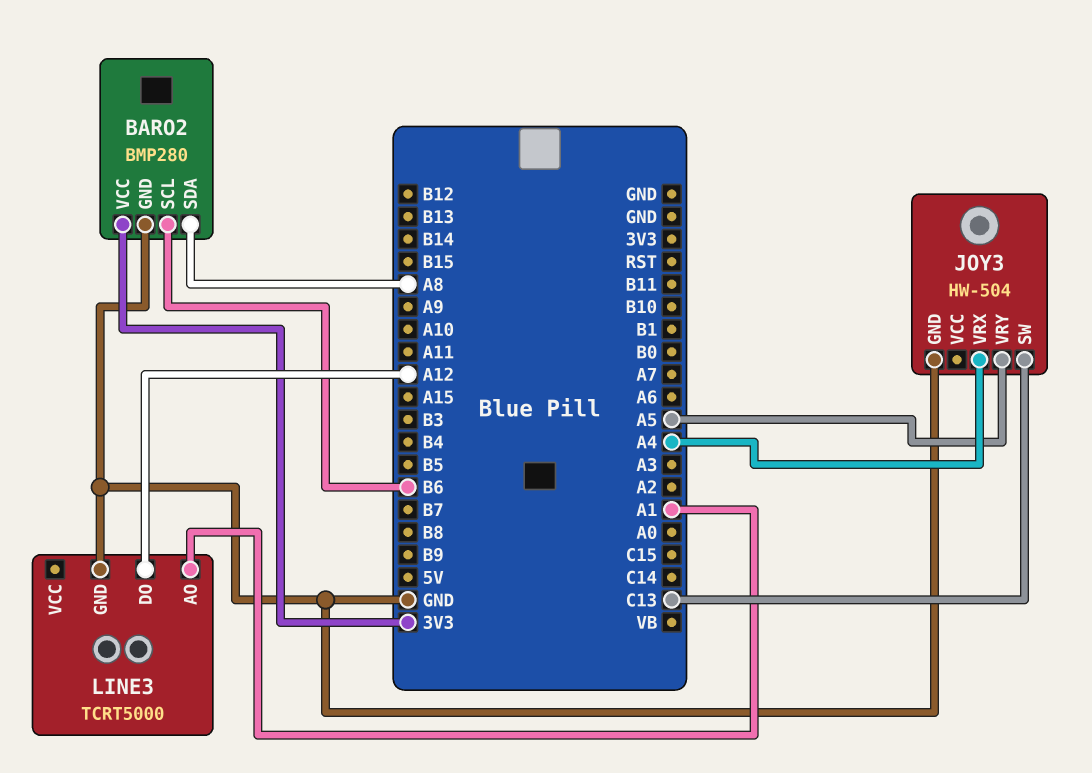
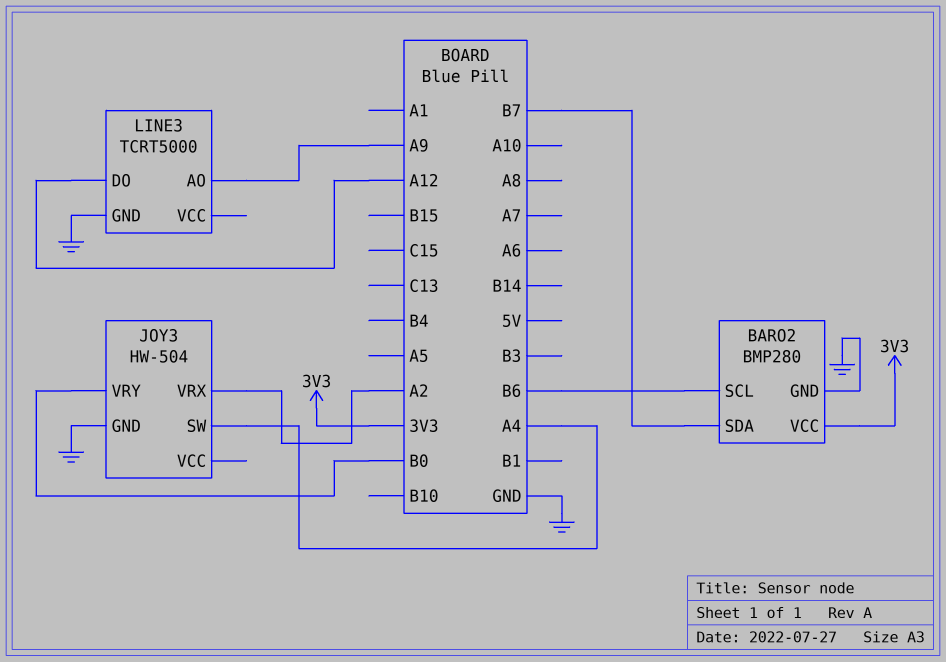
BARO2 pin SDA: A8 -> B7
JOY3 pin SW: C13 -> A4
JOY3 pin VRX: A4 -> A2
JOY3 pin VRY: A5 -> B0
LINE3 pin AO: A1 -> A9

